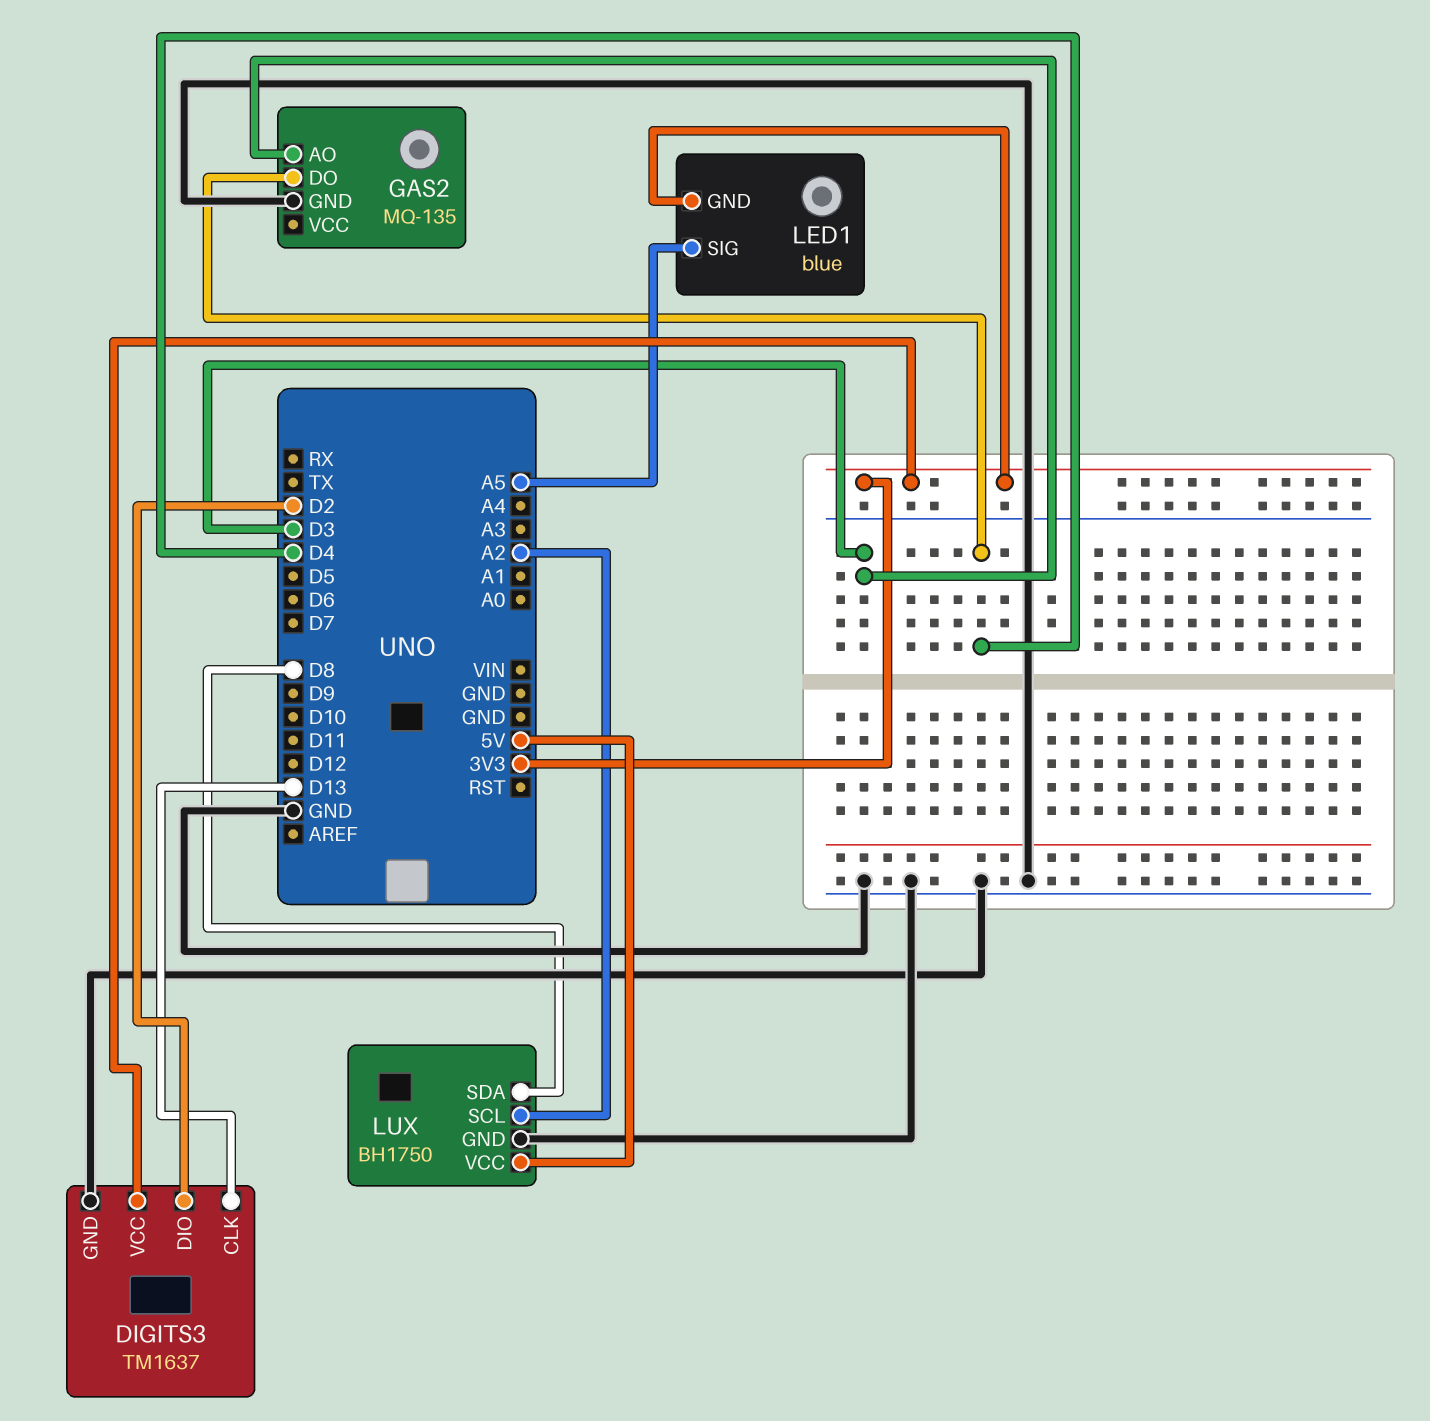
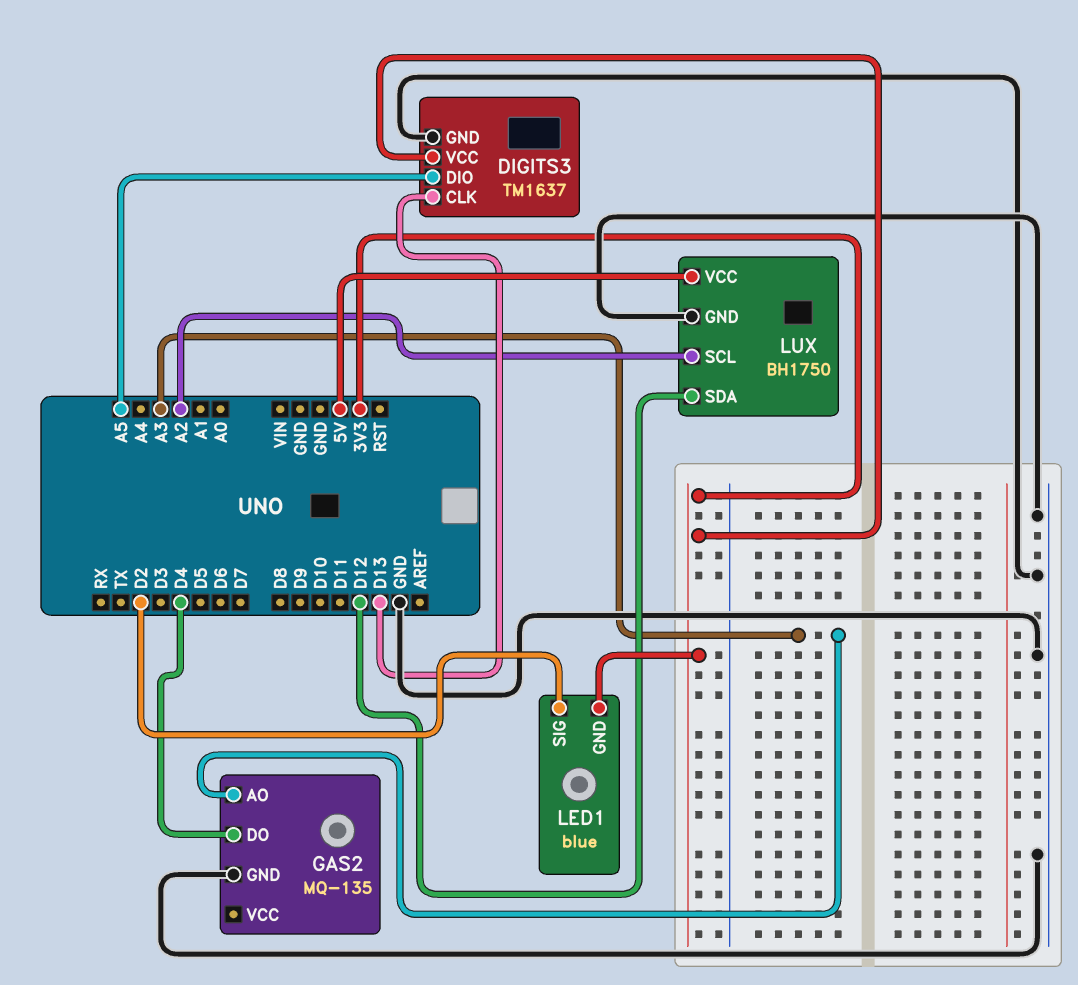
DIGITS3 pin DIO: D2 -> A5
GAS2 pin AO: D3 -> A3
LED1 pin SIG: A5 -> D2
LUX pin SDA: D8 -> D12

